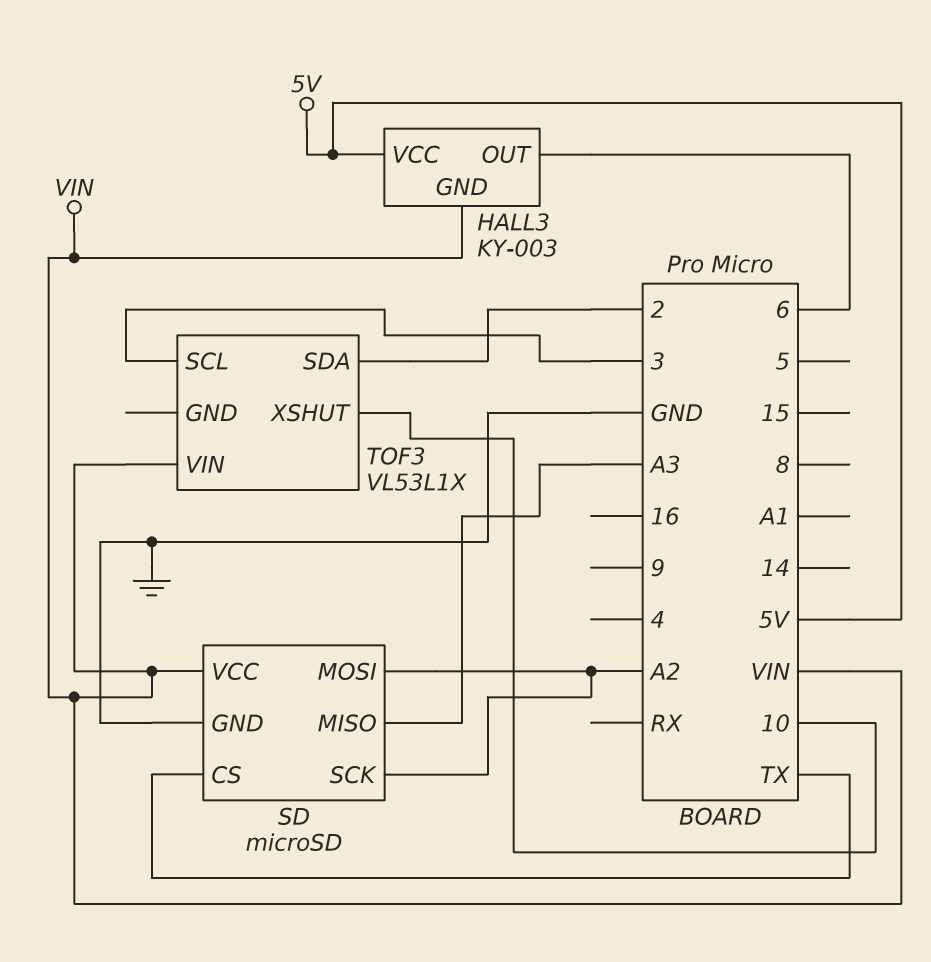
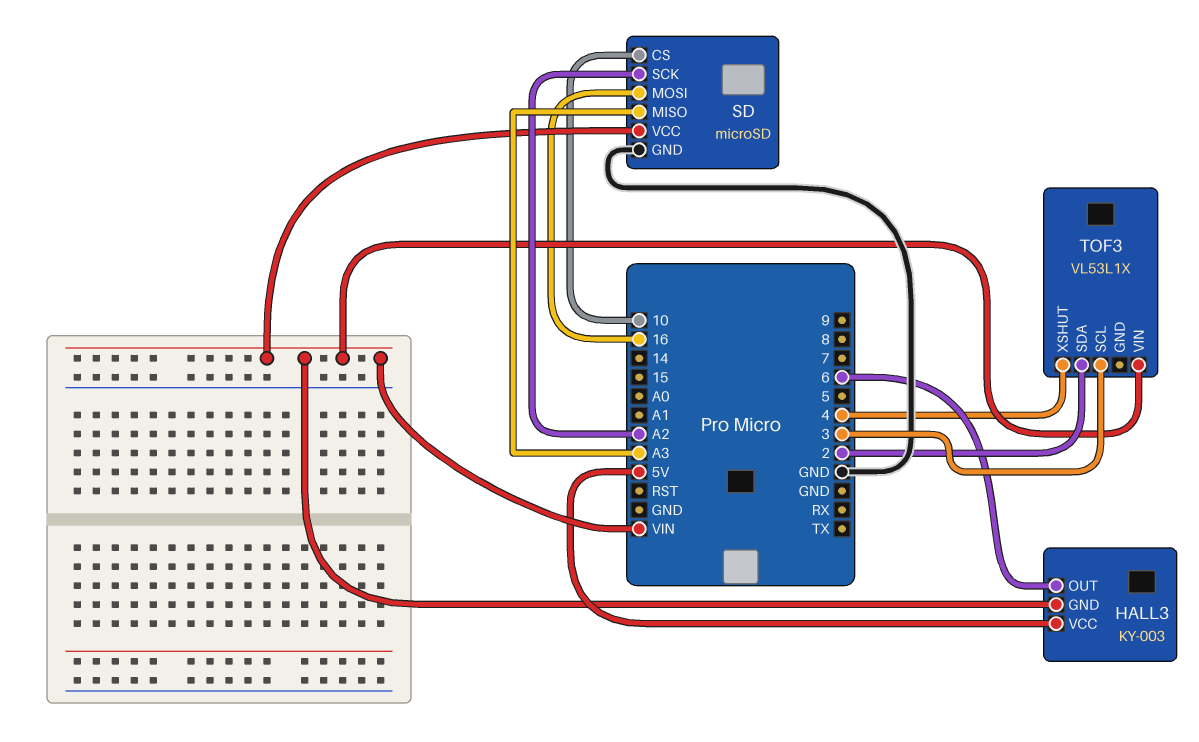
SD pin CS: TX -> 10
SD pin MOSI: A2 -> 16
TOF3 pin XSHUT: 10 -> 4

